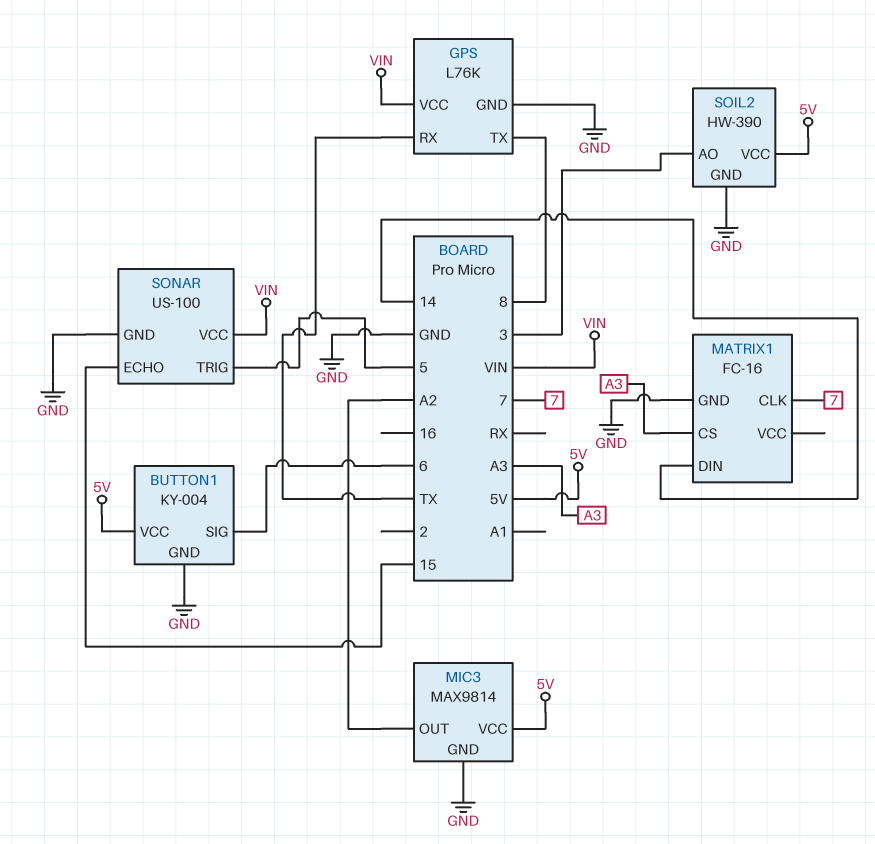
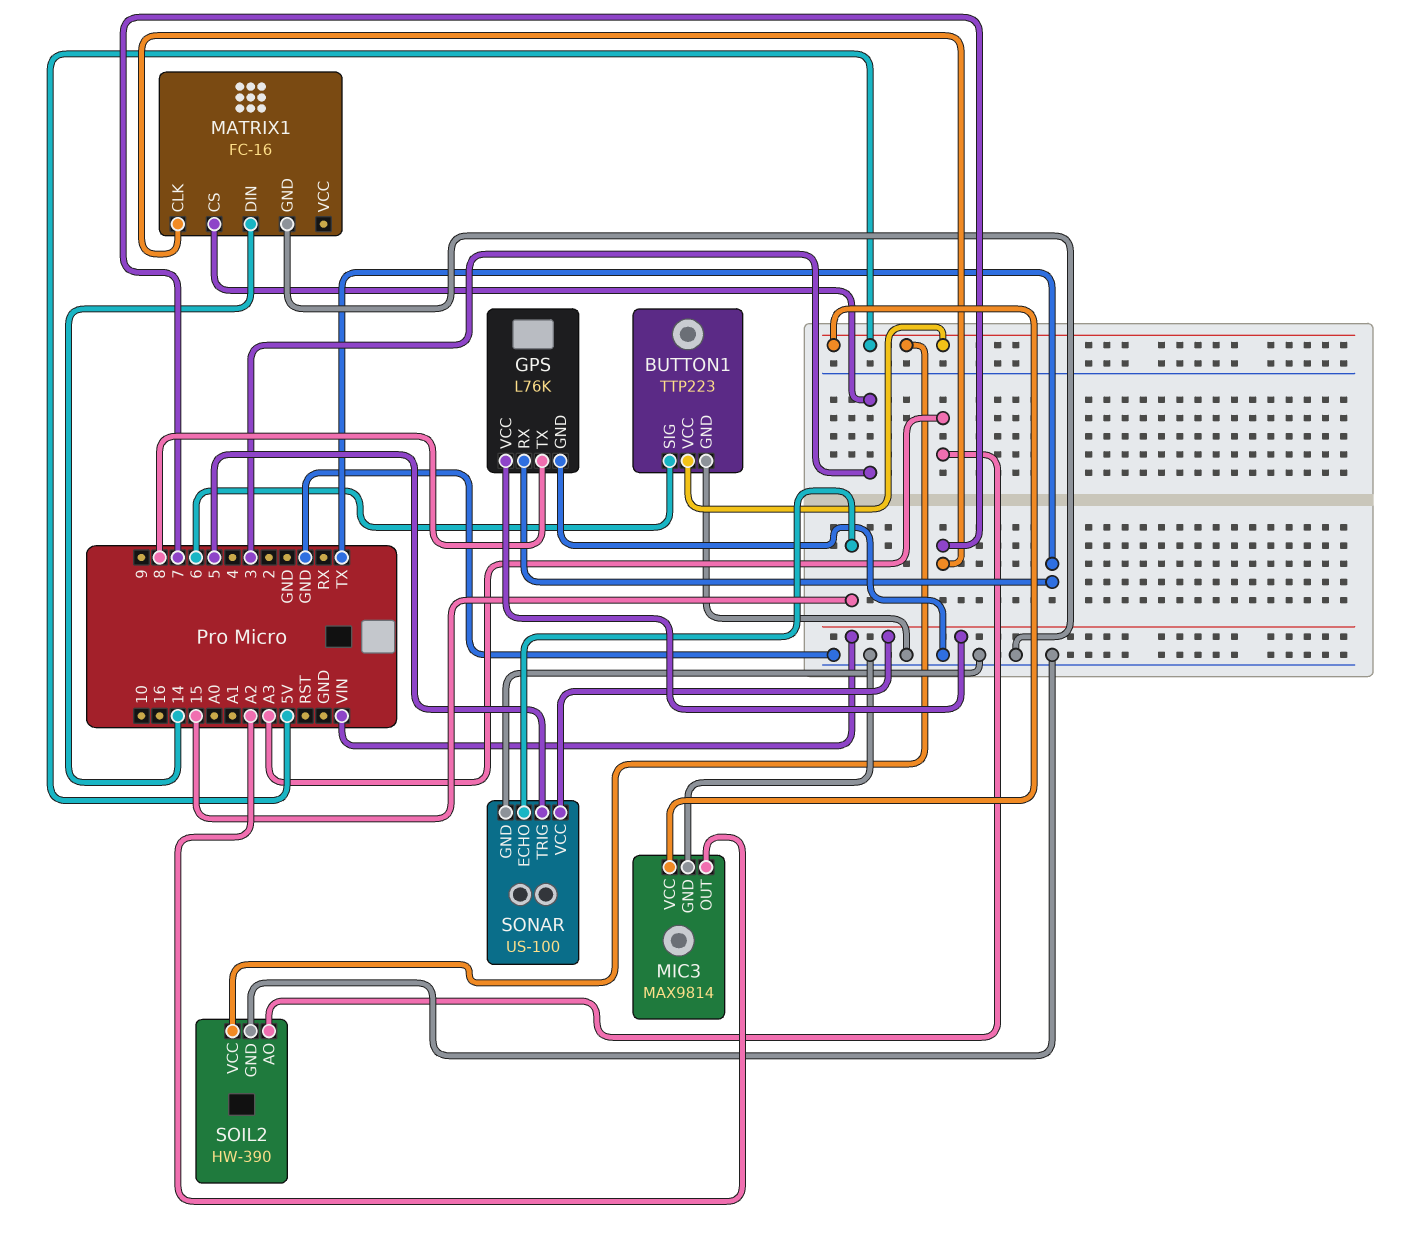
BUTTON1: KY-004 -> TTP223
MATRIX1 pin CS: A3 -> 3
SOIL2 pin AO: 3 -> A3

